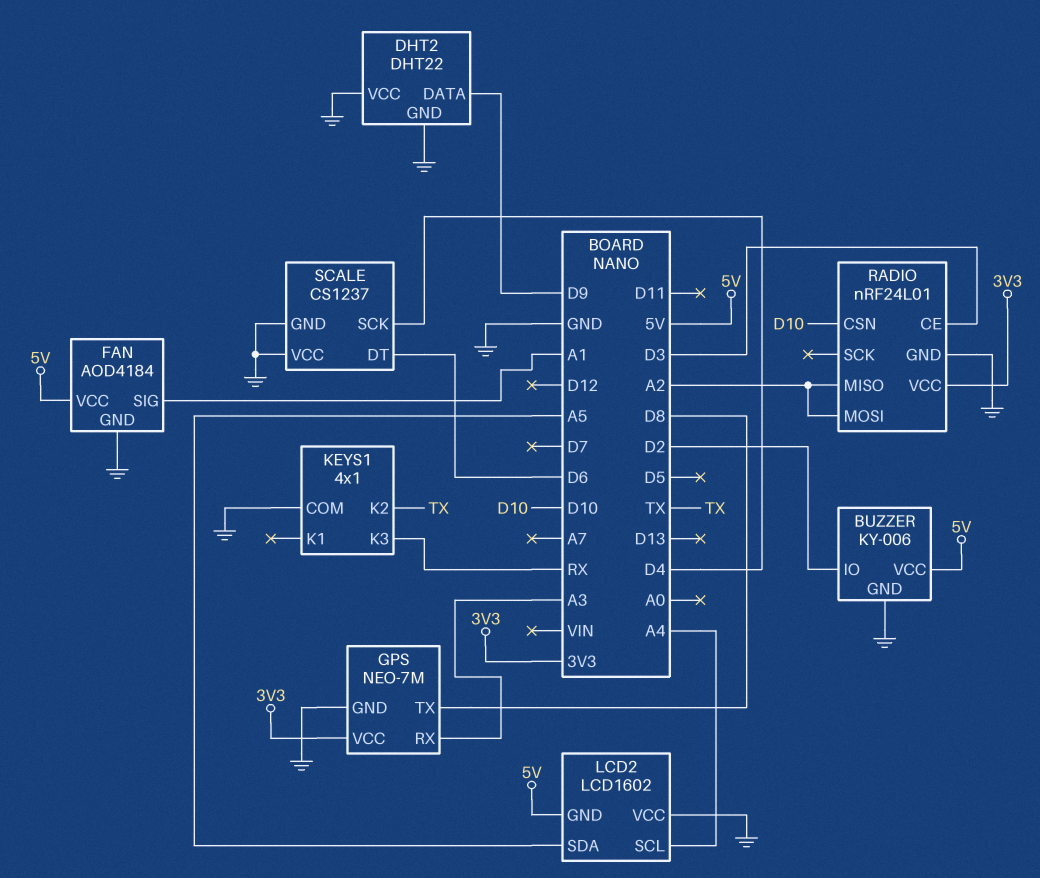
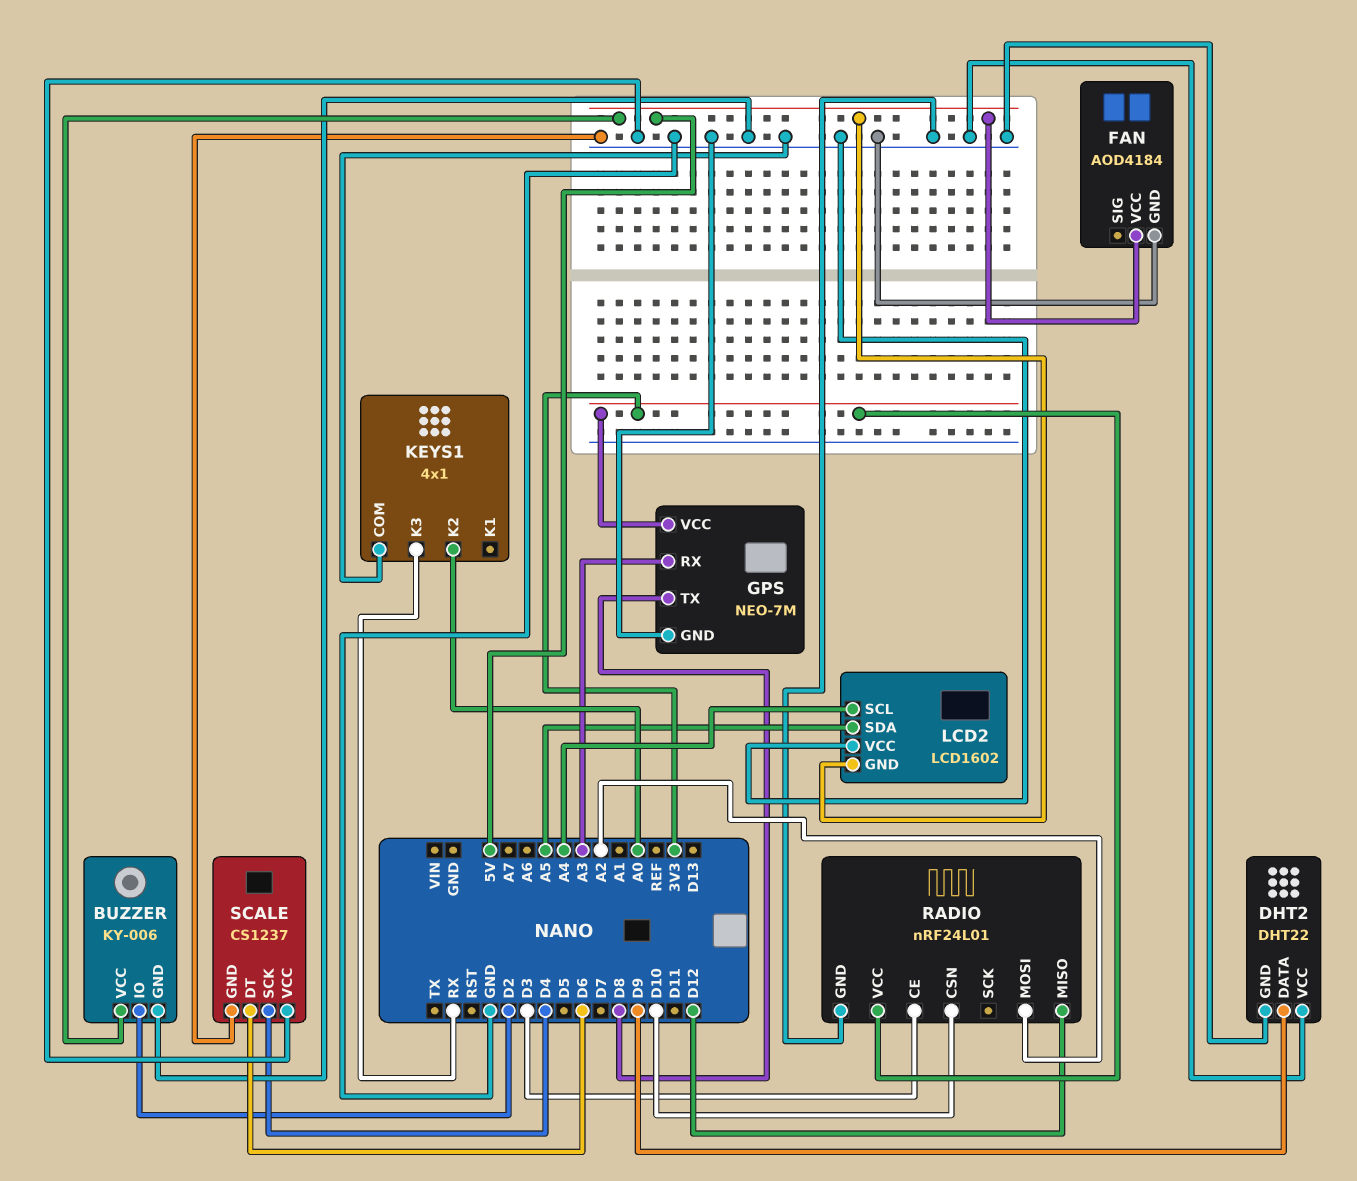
FAN pin SIG: A1 -> none
KEYS1 pin K2: TX -> A0
RADIO pin MISO: A2 -> D12

